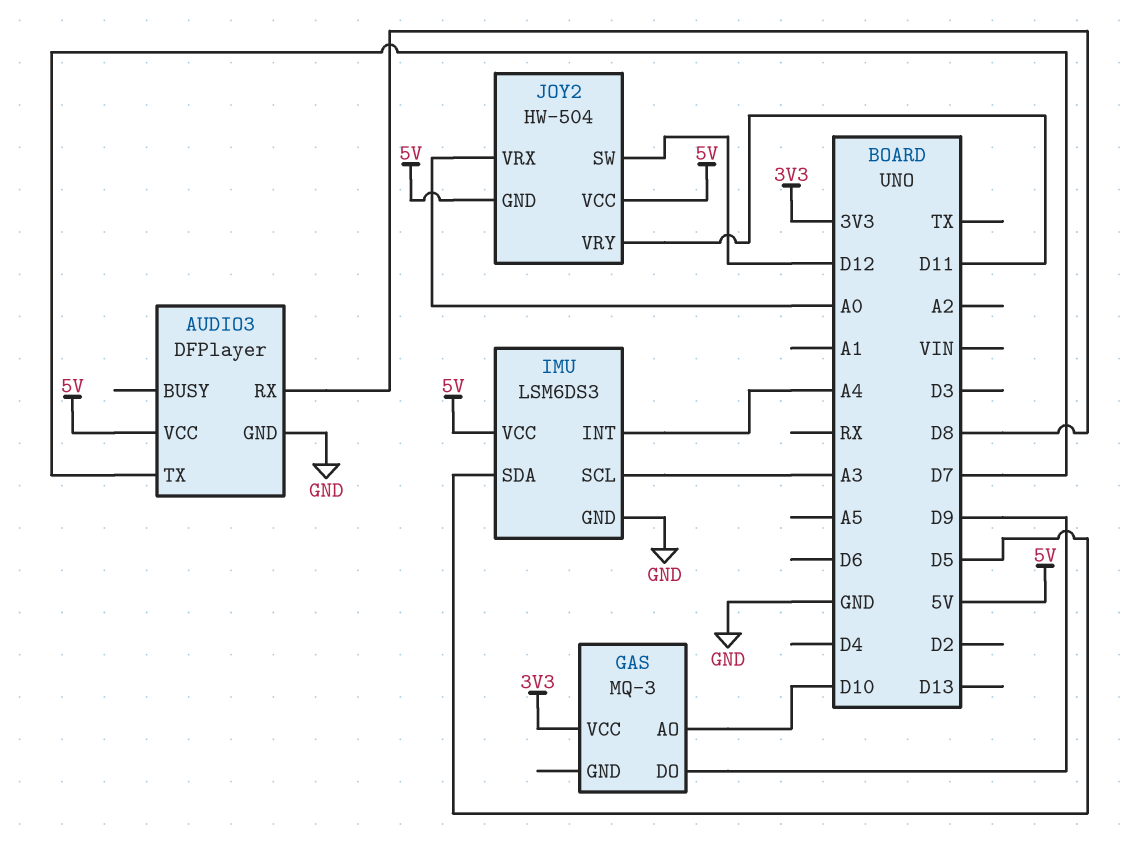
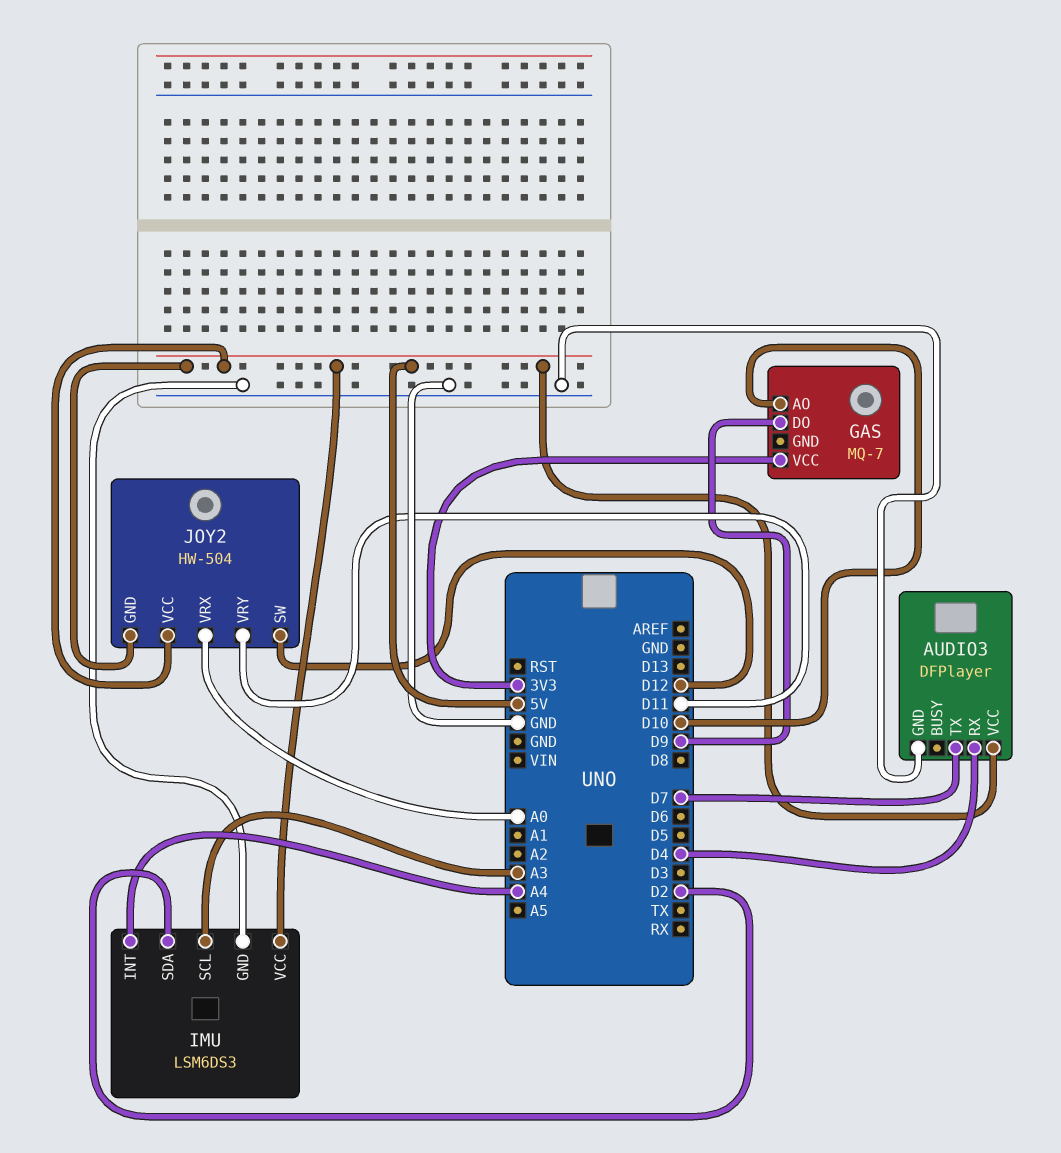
AUDIO3 pin RX: D8 -> D4
GAS: MQ-3 -> MQ-7
IMU pin SDA: D5 -> D2

